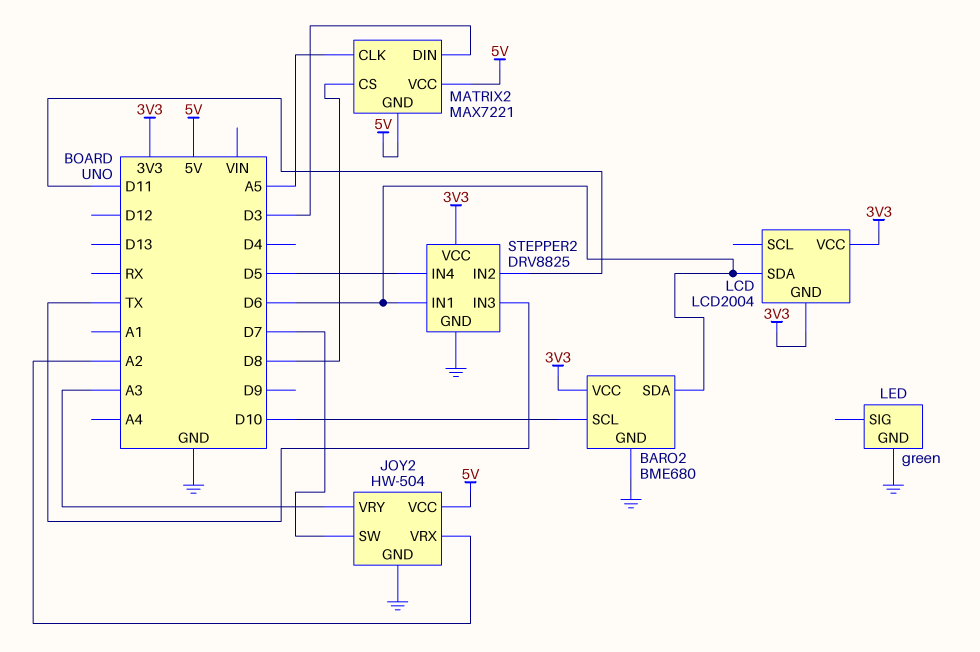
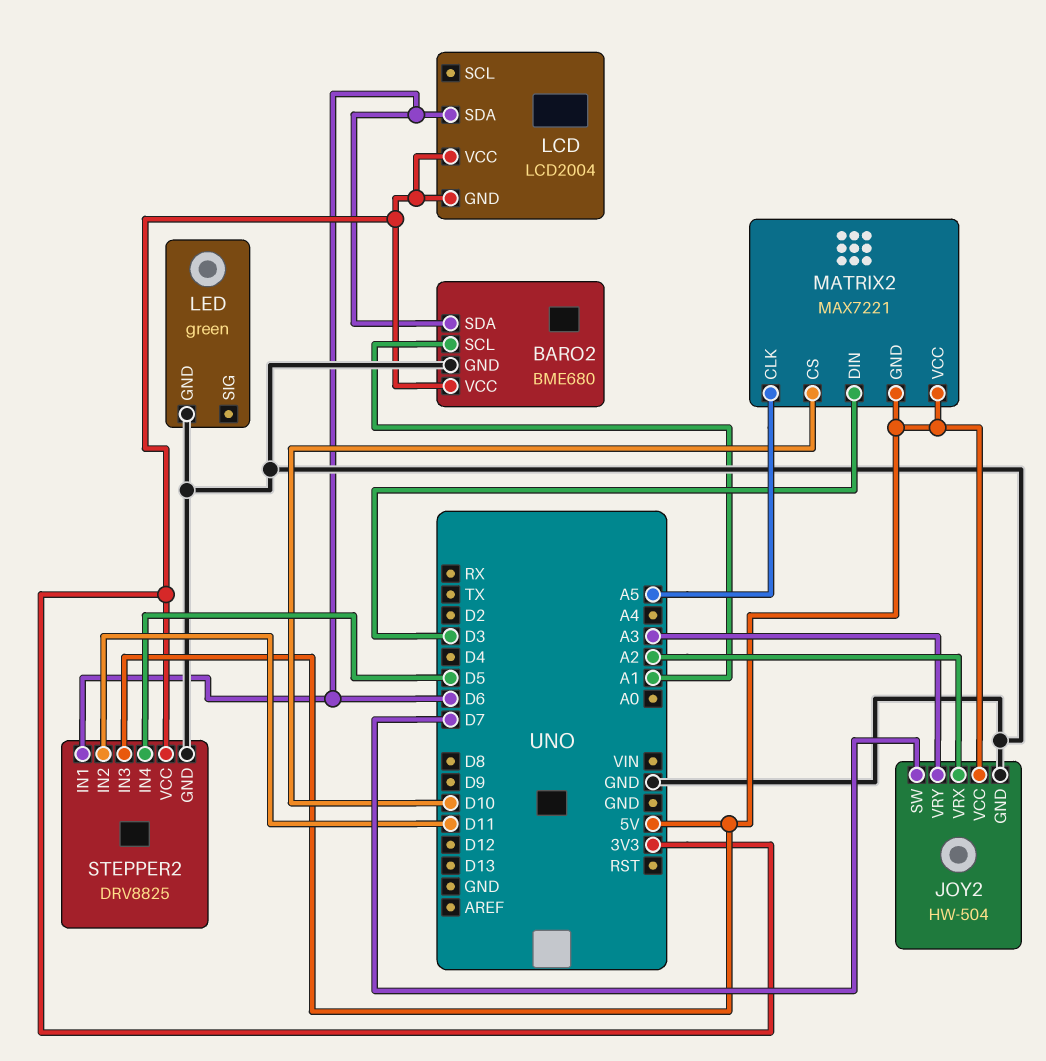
BARO2 pin SCL: D10 -> A1
MATRIX2 pin CS: D8 -> D10
STEPPER2 pin IN3: TX -> 5V

